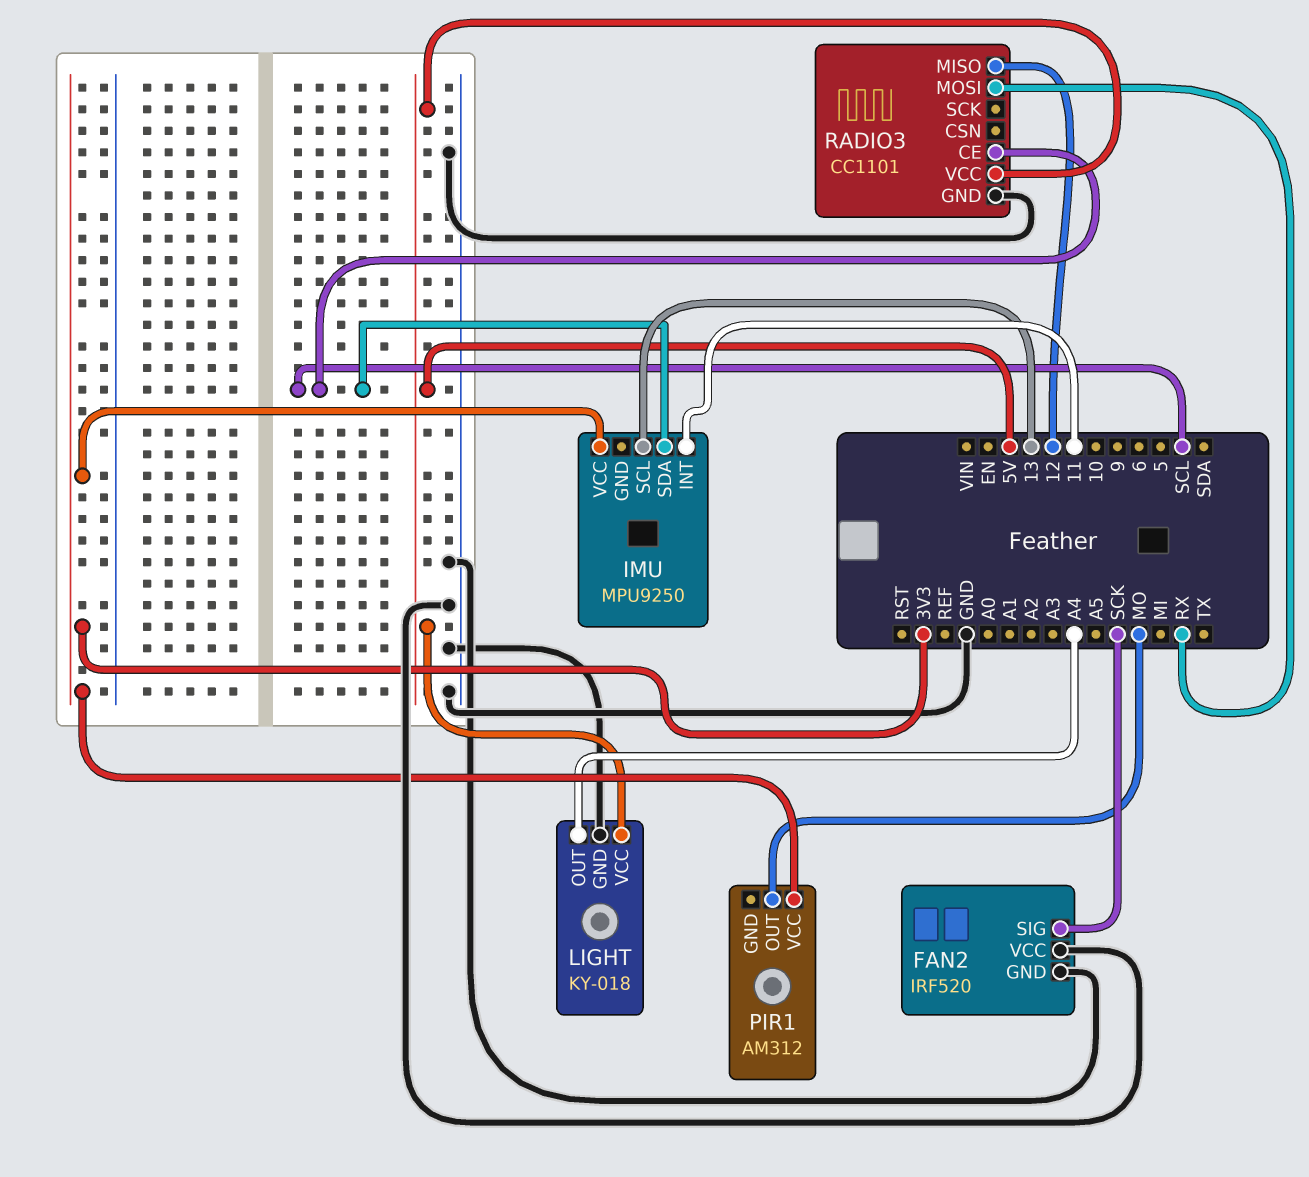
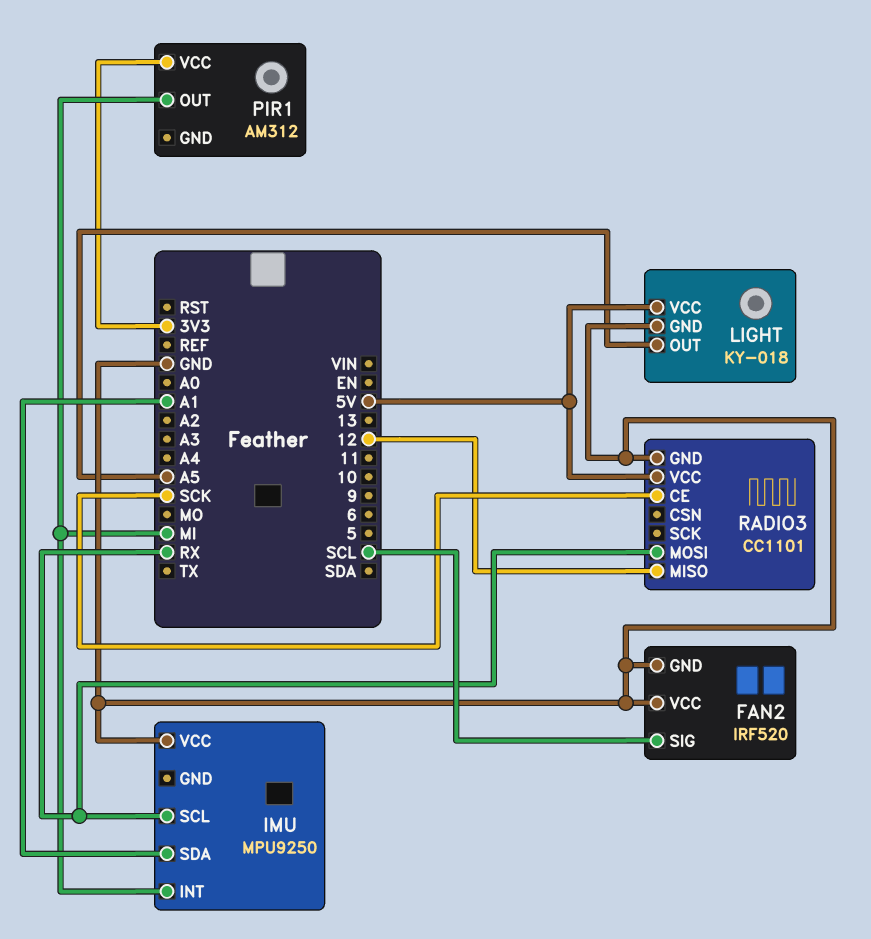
FAN2 pin SIG: SCK -> SCL
IMU pin INT: 11 -> MI
IMU pin SCL: 13 -> RX
IMU pin SDA: SCL -> A1
IMU pin VCC: 3V3 -> GND
LIGHT pin OUT: A4 -> A5
PIR1 pin OUT: MO -> MI
RADIO3 pin CE: SCL -> SCK

